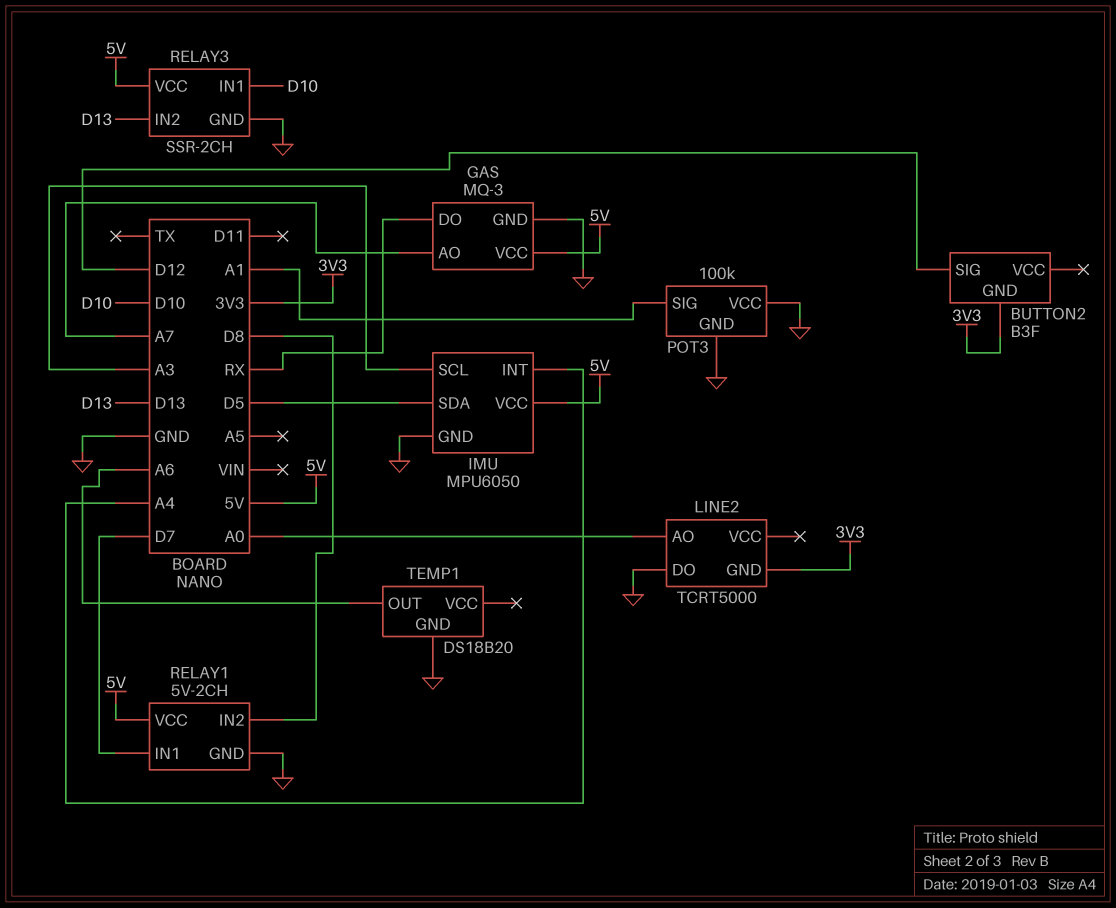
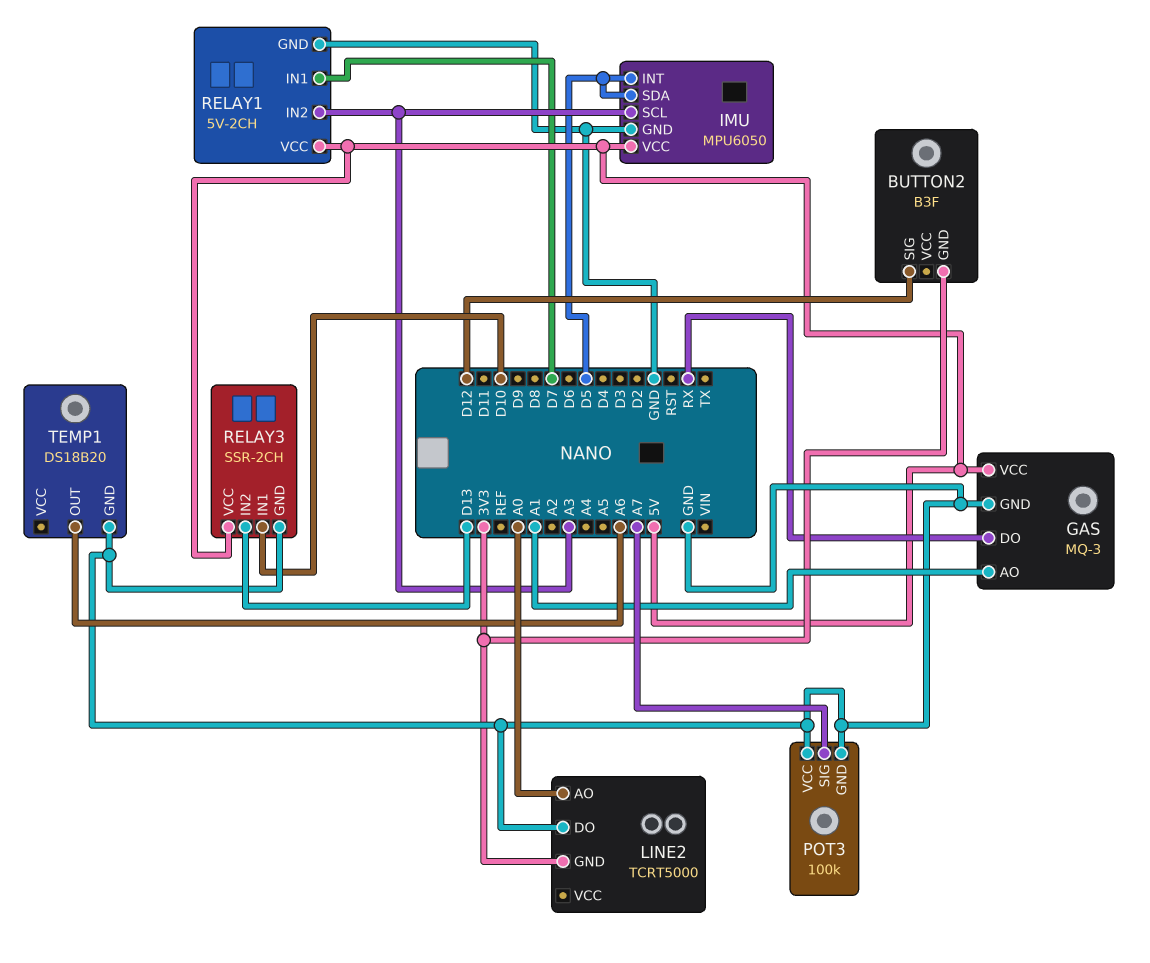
GAS pin AO: A7 -> A1
IMU pin INT: A4 -> D5
POT3 pin SIG: A1 -> A7
RELAY1 pin IN2: D8 -> A3

